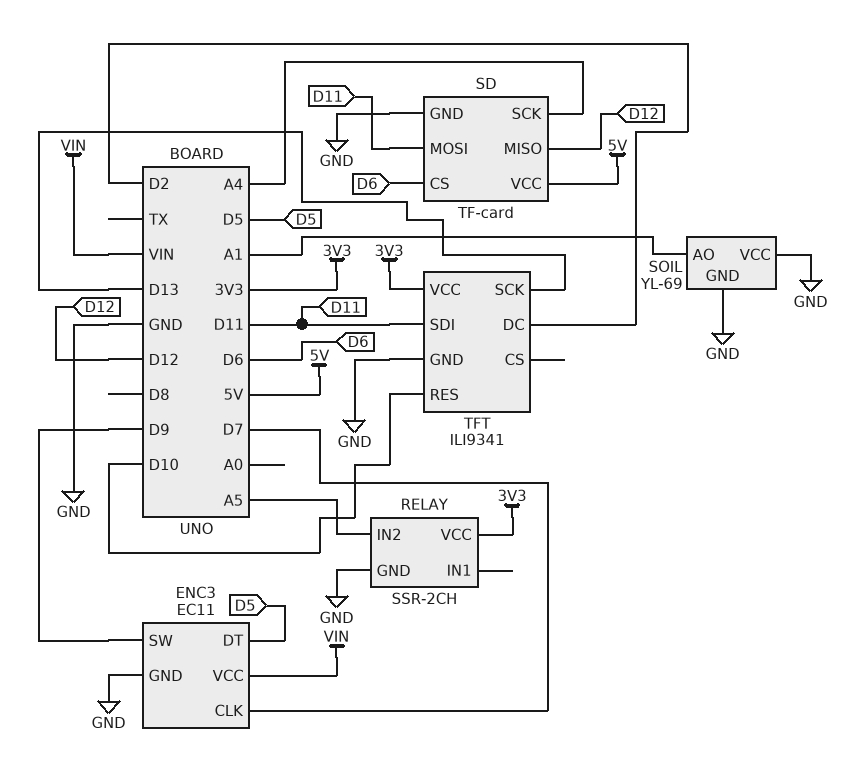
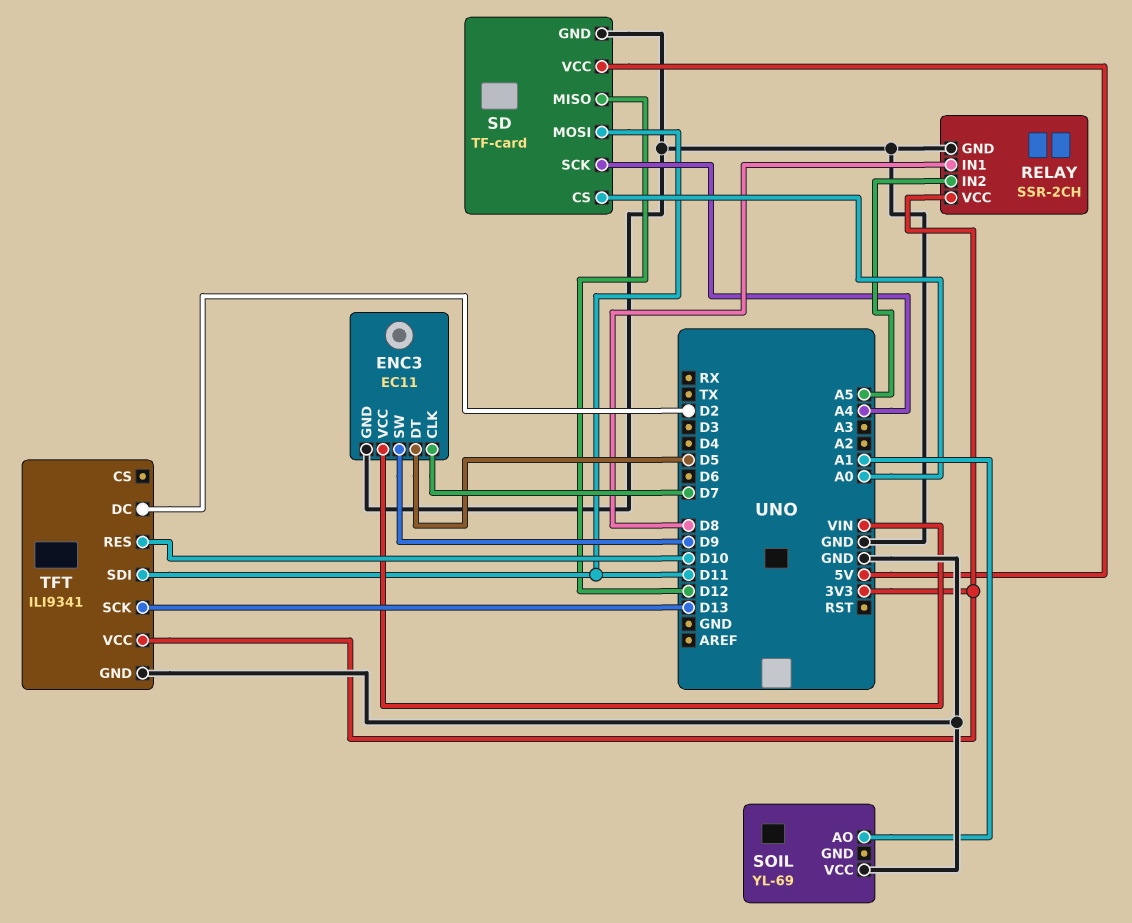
RELAY pin IN1: none -> D8
SD pin CS: D6 -> A0
SOIL pin GND: GND -> none

